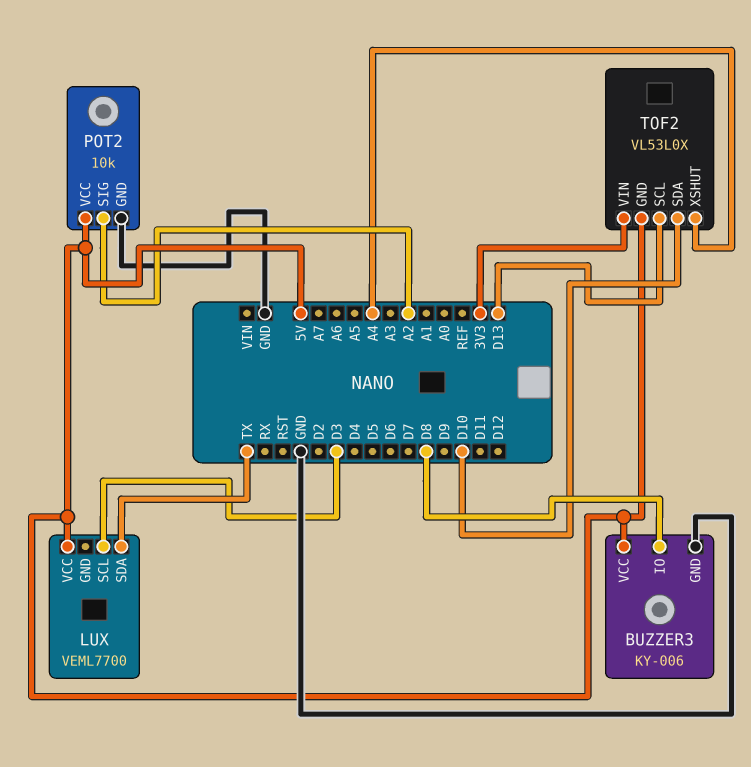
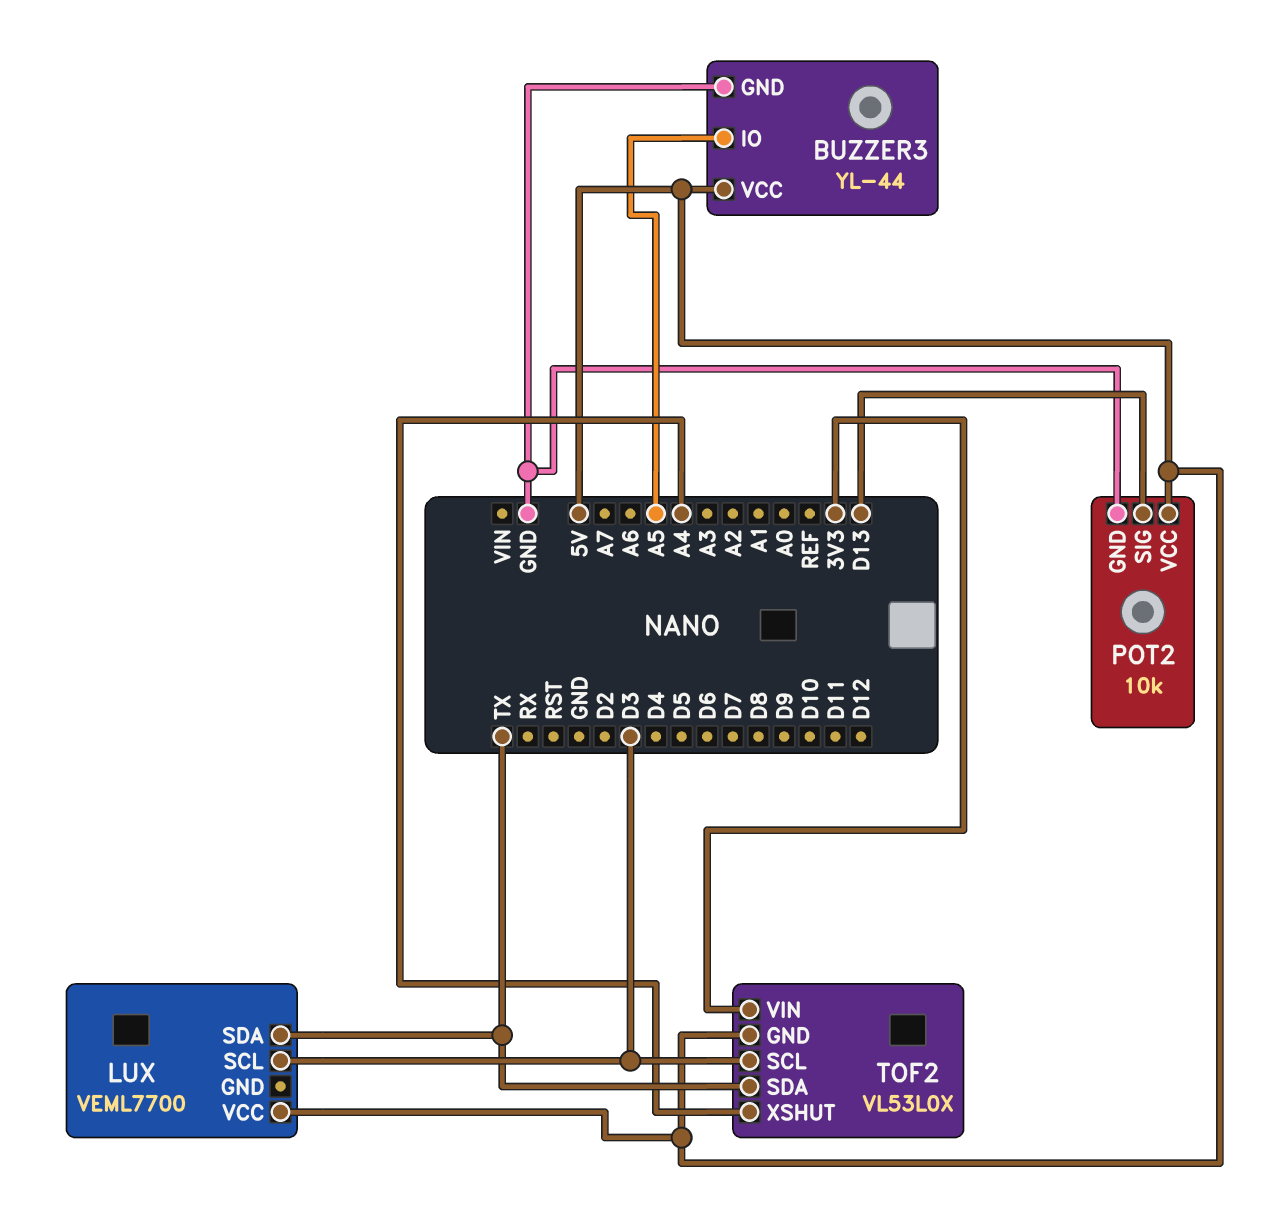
BUZZER3: KY-006 -> YL-44
BUZZER3 pin IO: D8 -> A5
POT2 pin SIG: A2 -> D13
TOF2 pin SCL: D13 -> D3
TOF2 pin SDA: D10 -> TX

